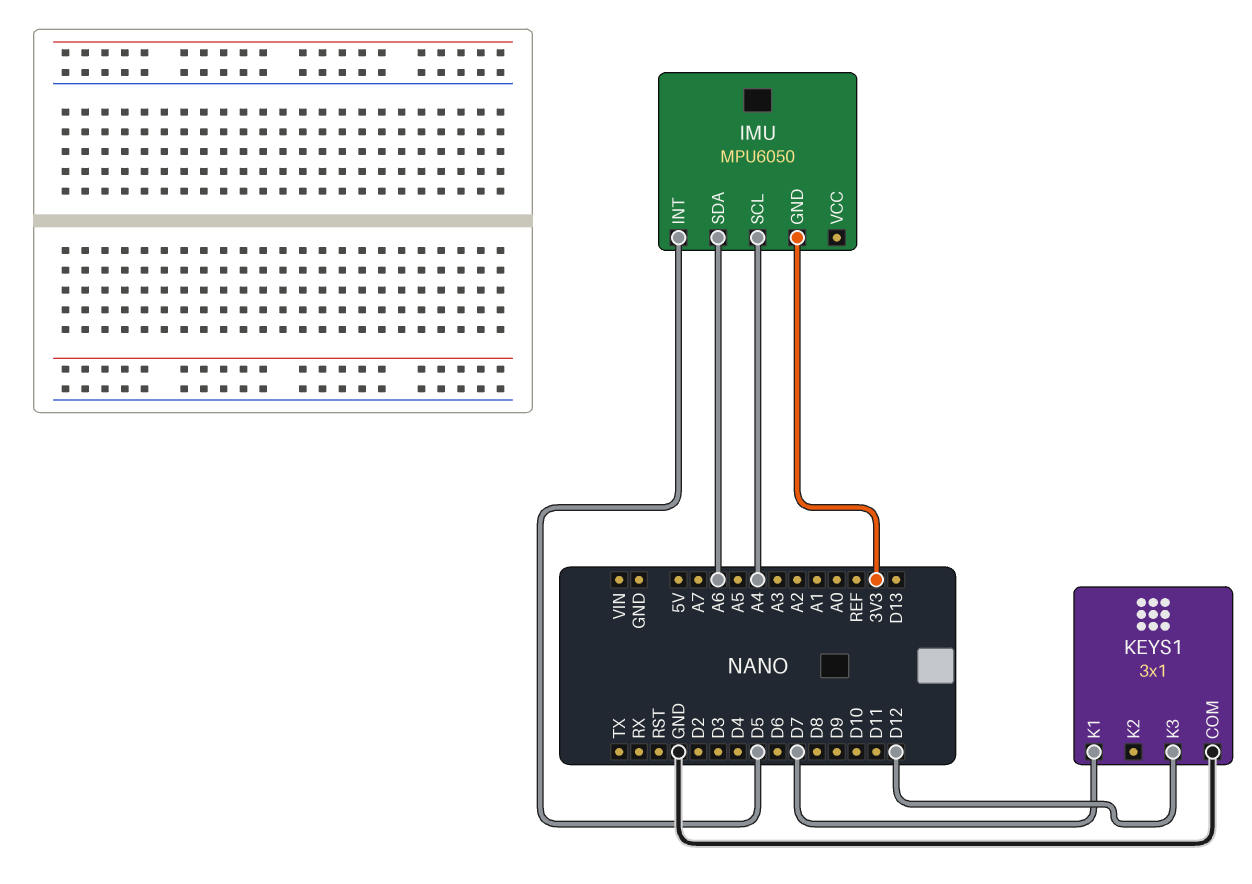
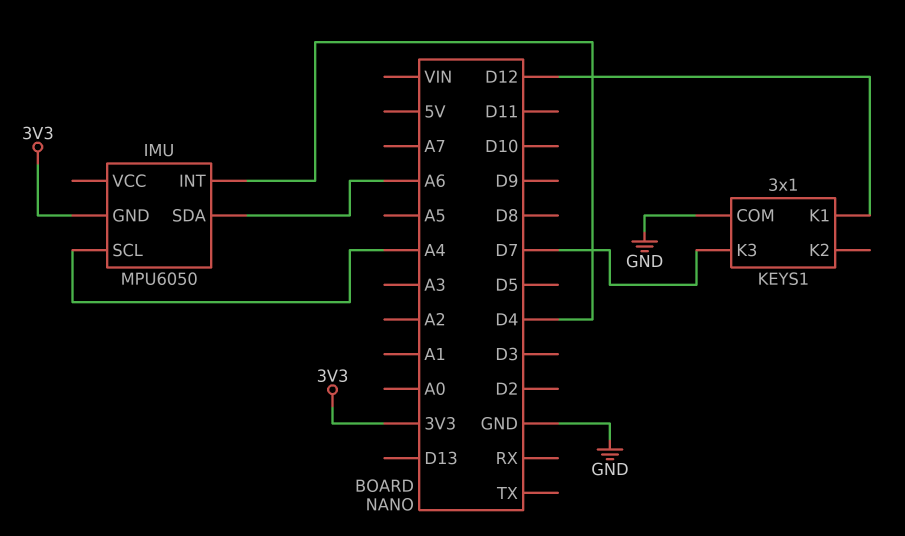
IMU pin INT: D5 -> D4
KEYS1 pin K1: D7 -> D12
KEYS1 pin K3: D12 -> D7

